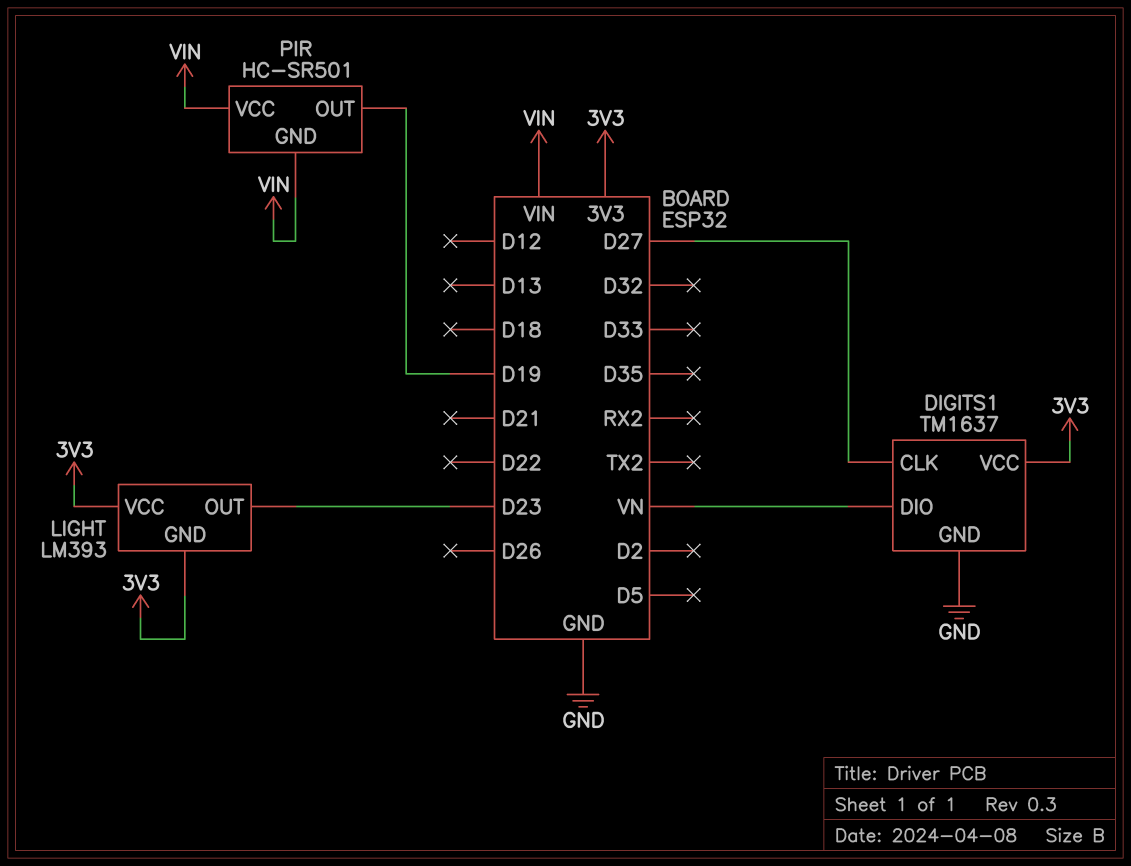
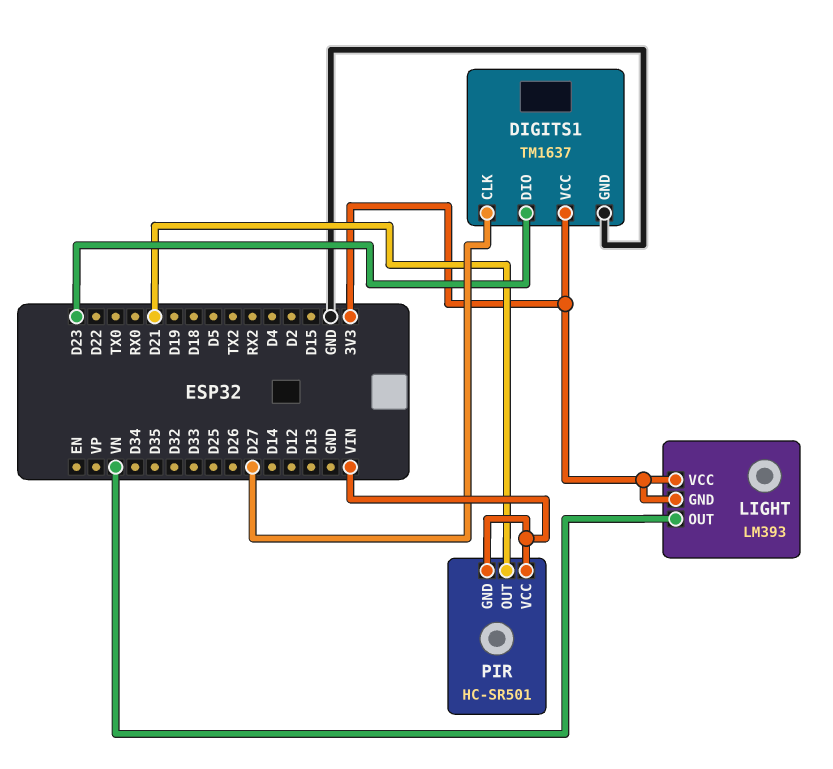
DIGITS1 pin DIO: VN -> D23
LIGHT pin OUT: D23 -> VN
PIR pin OUT: D19 -> D21

